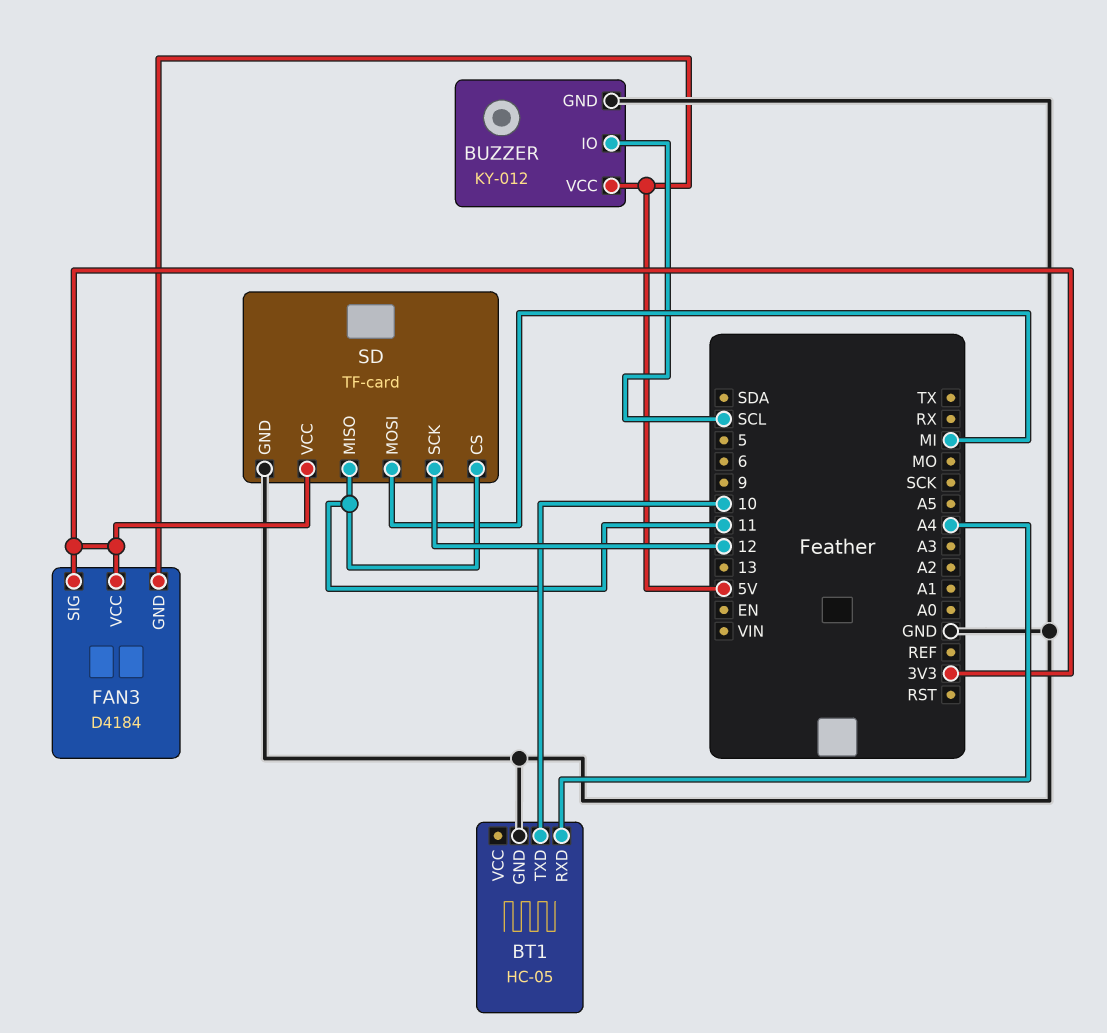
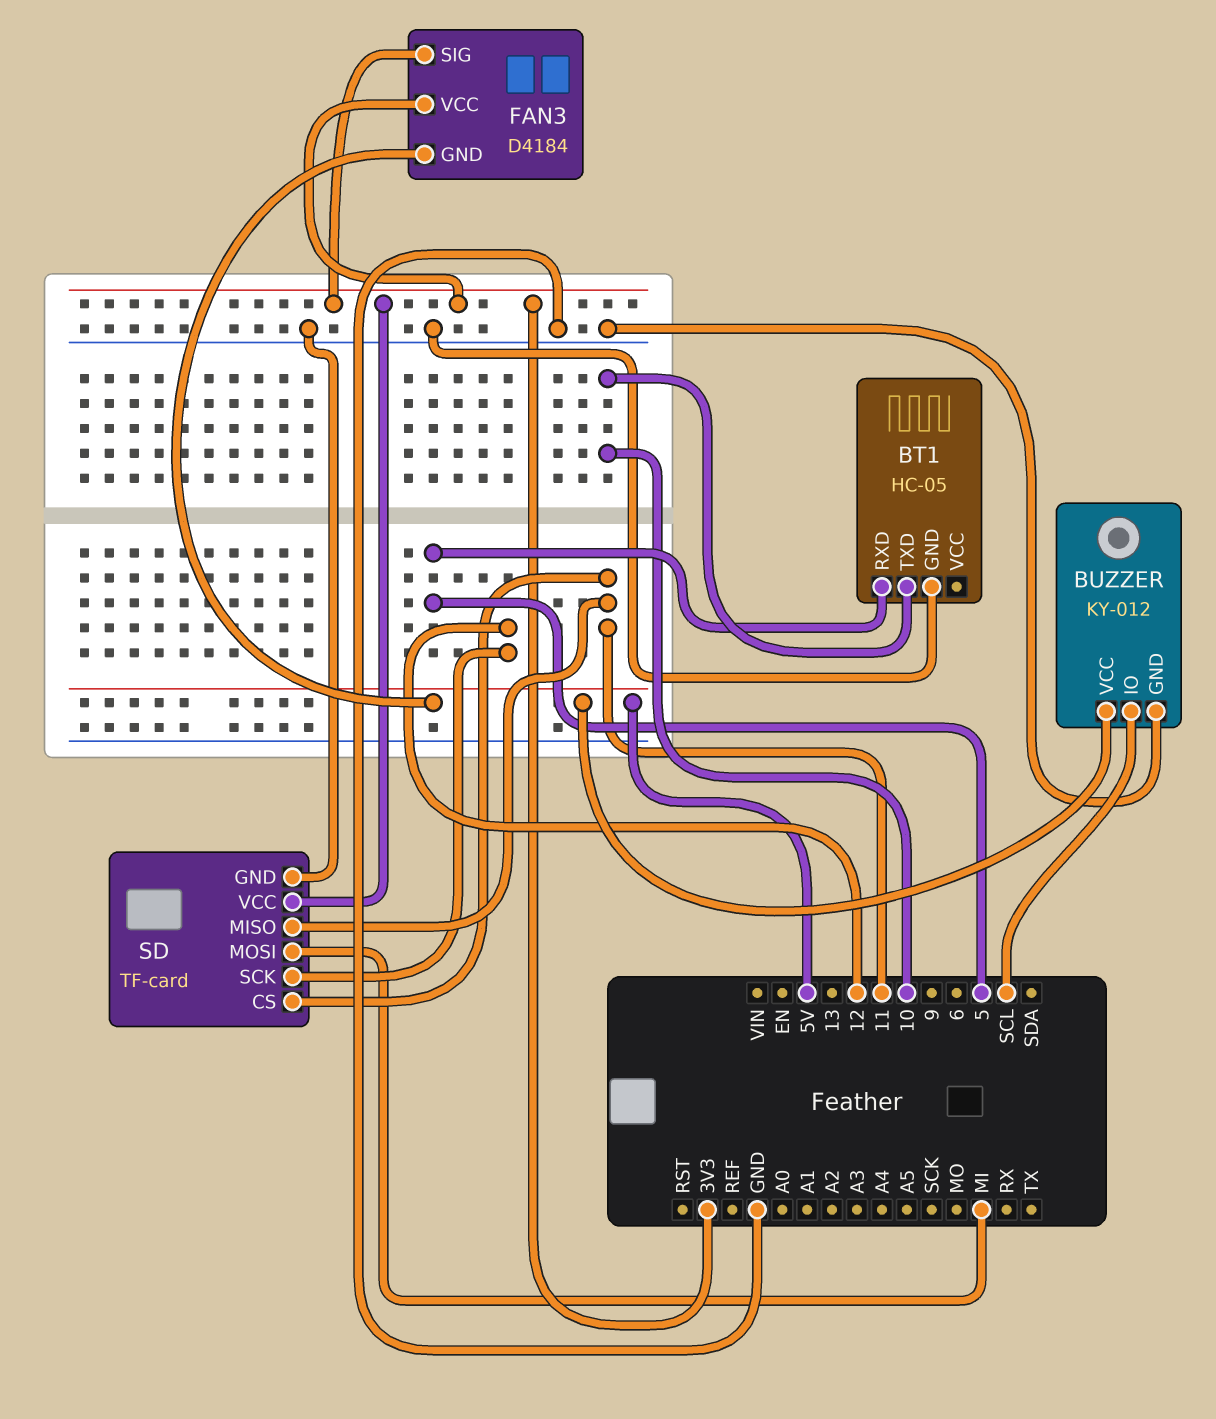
BT1 pin RXD: A4 -> 5

